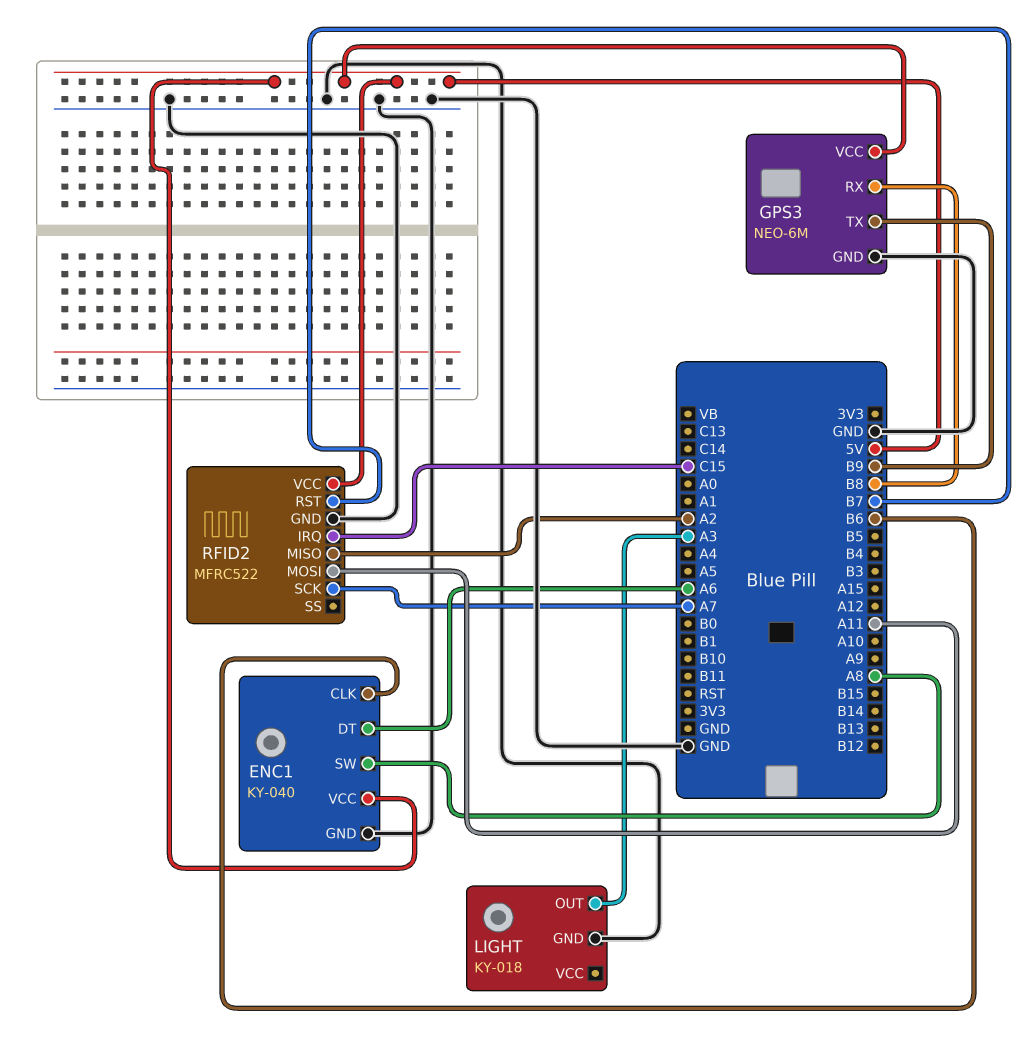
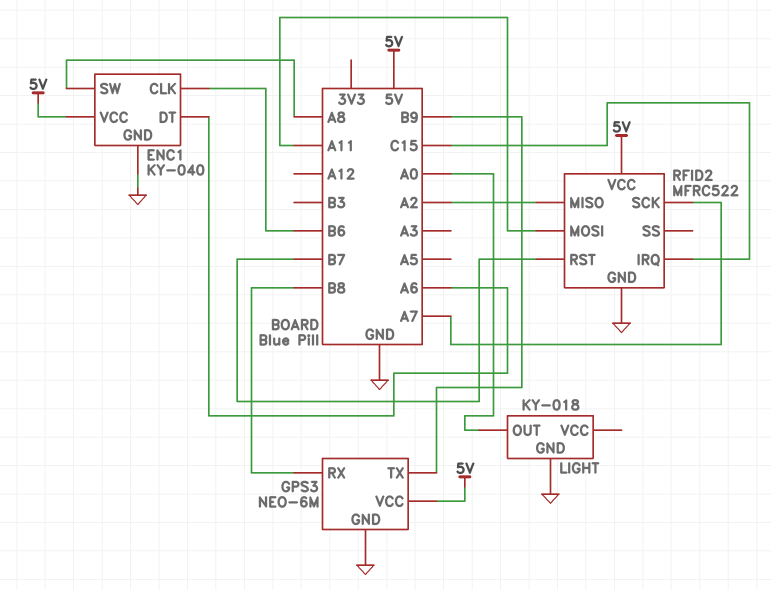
LIGHT pin OUT: A3 -> A0

